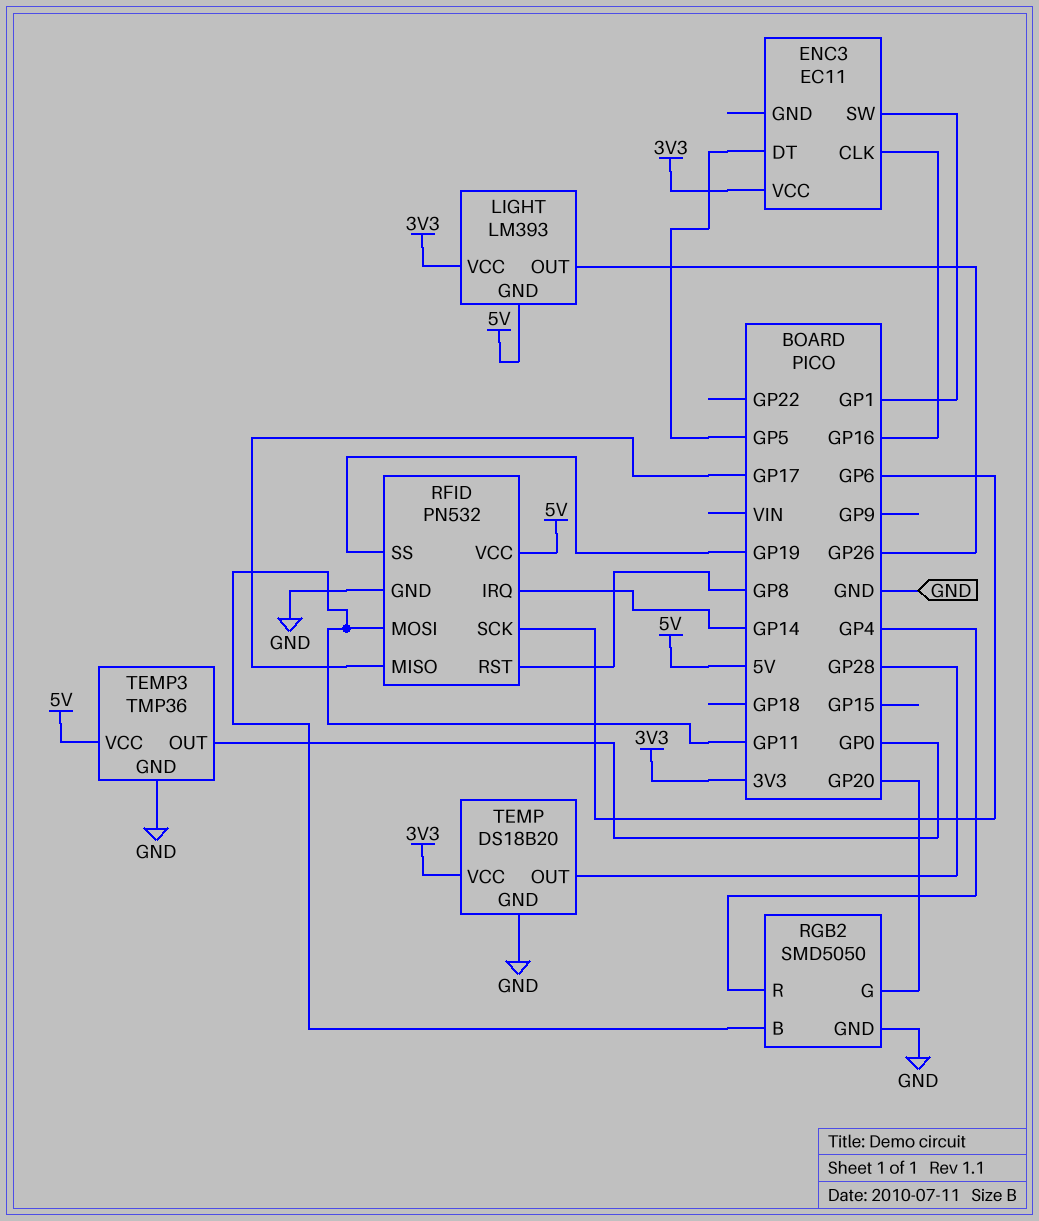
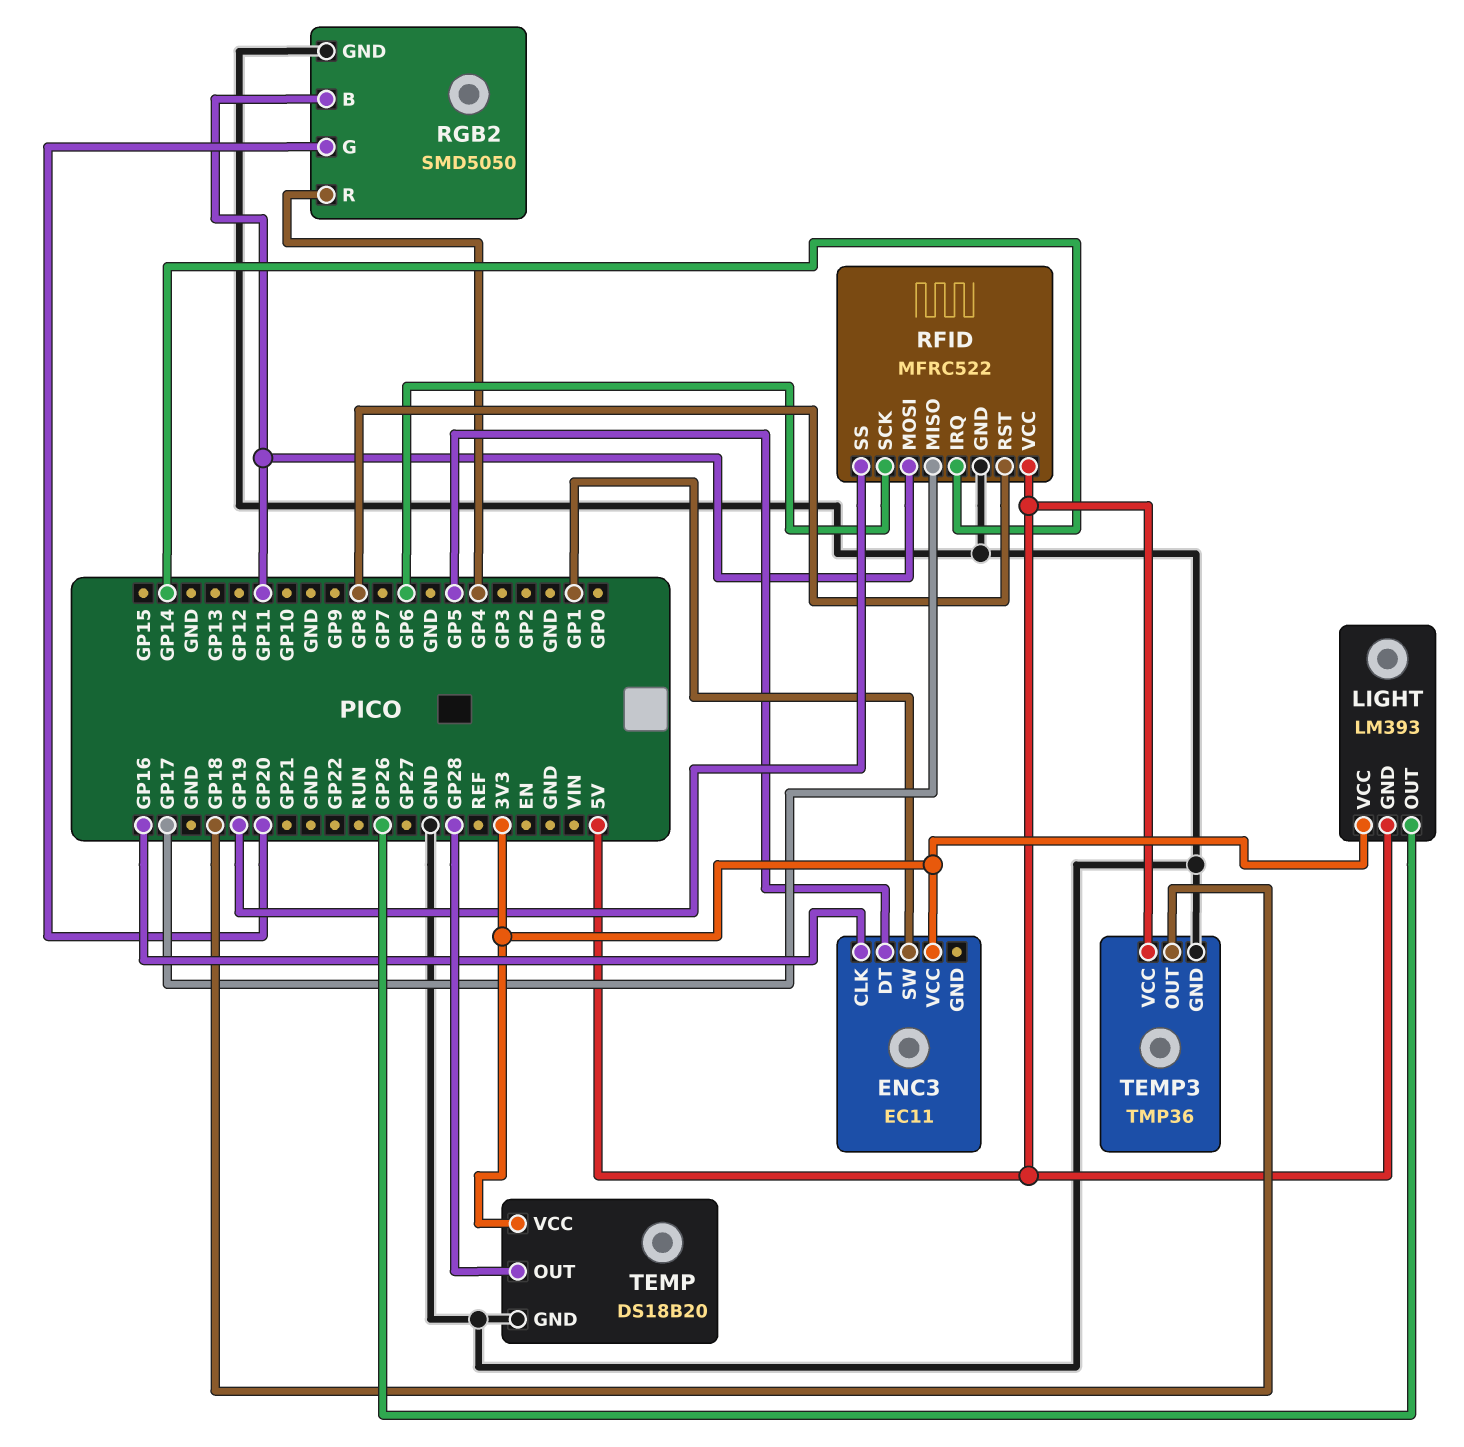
RFID: PN532 -> MFRC522
TEMP3 pin OUT: GP0 -> GP18

